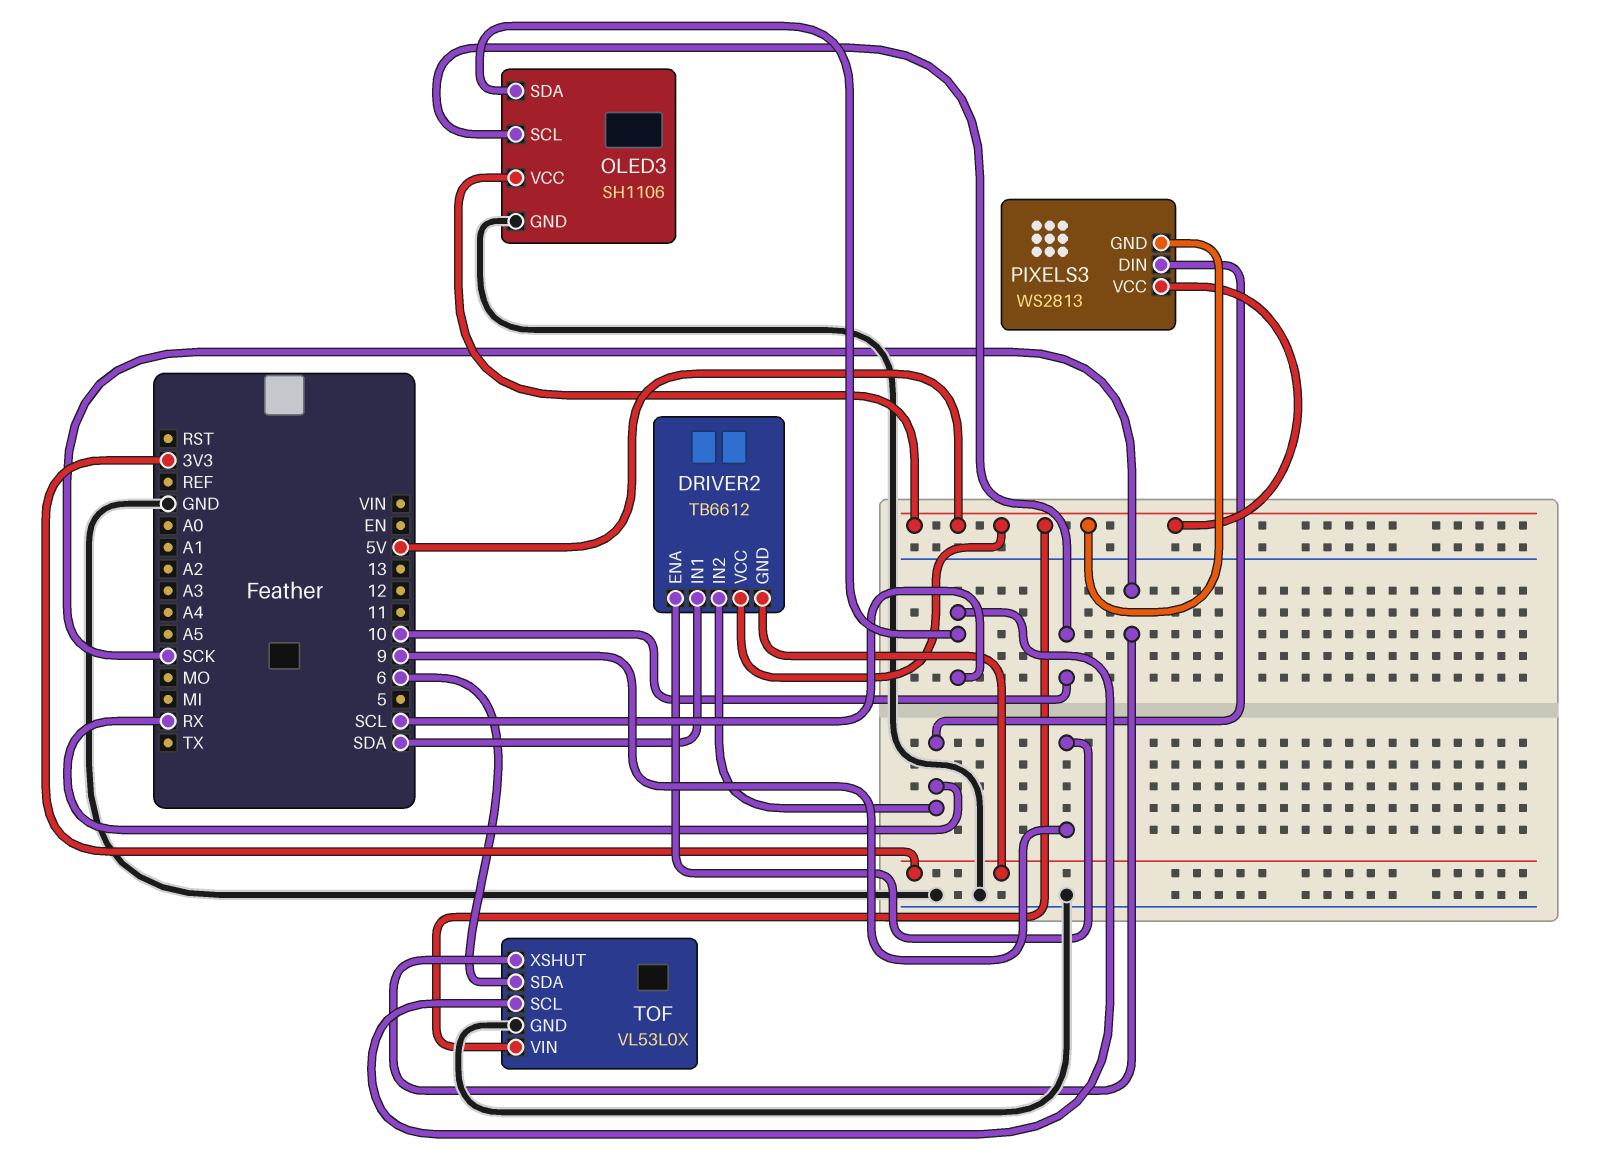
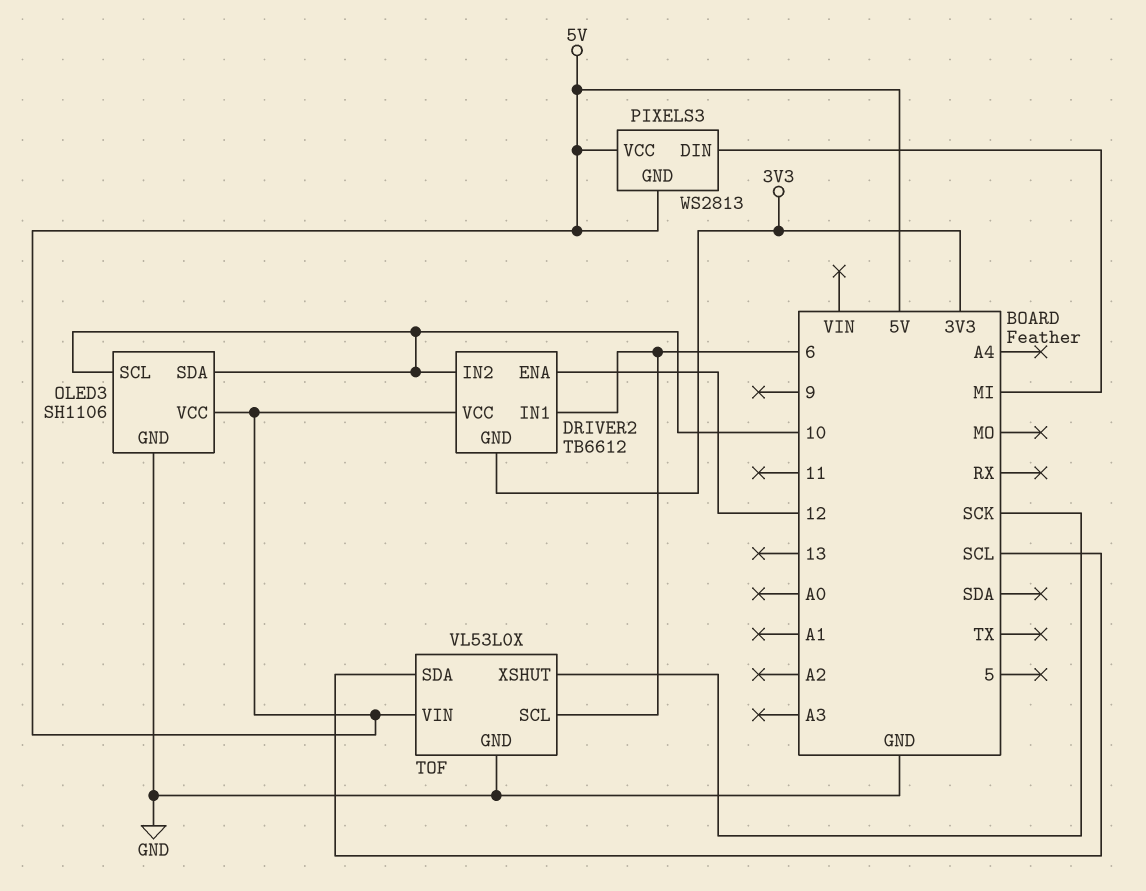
DRIVER2 pin ENA: 9 -> 12
DRIVER2 pin IN1: SDA -> 6
DRIVER2 pin IN2: RX -> 10
OLED3 pin SDA: SCL -> 10
PIXELS3 pin DIN: RX -> MI
TOF pin SCL: SCL -> 6
TOF pin SDA: 6 -> SCL

